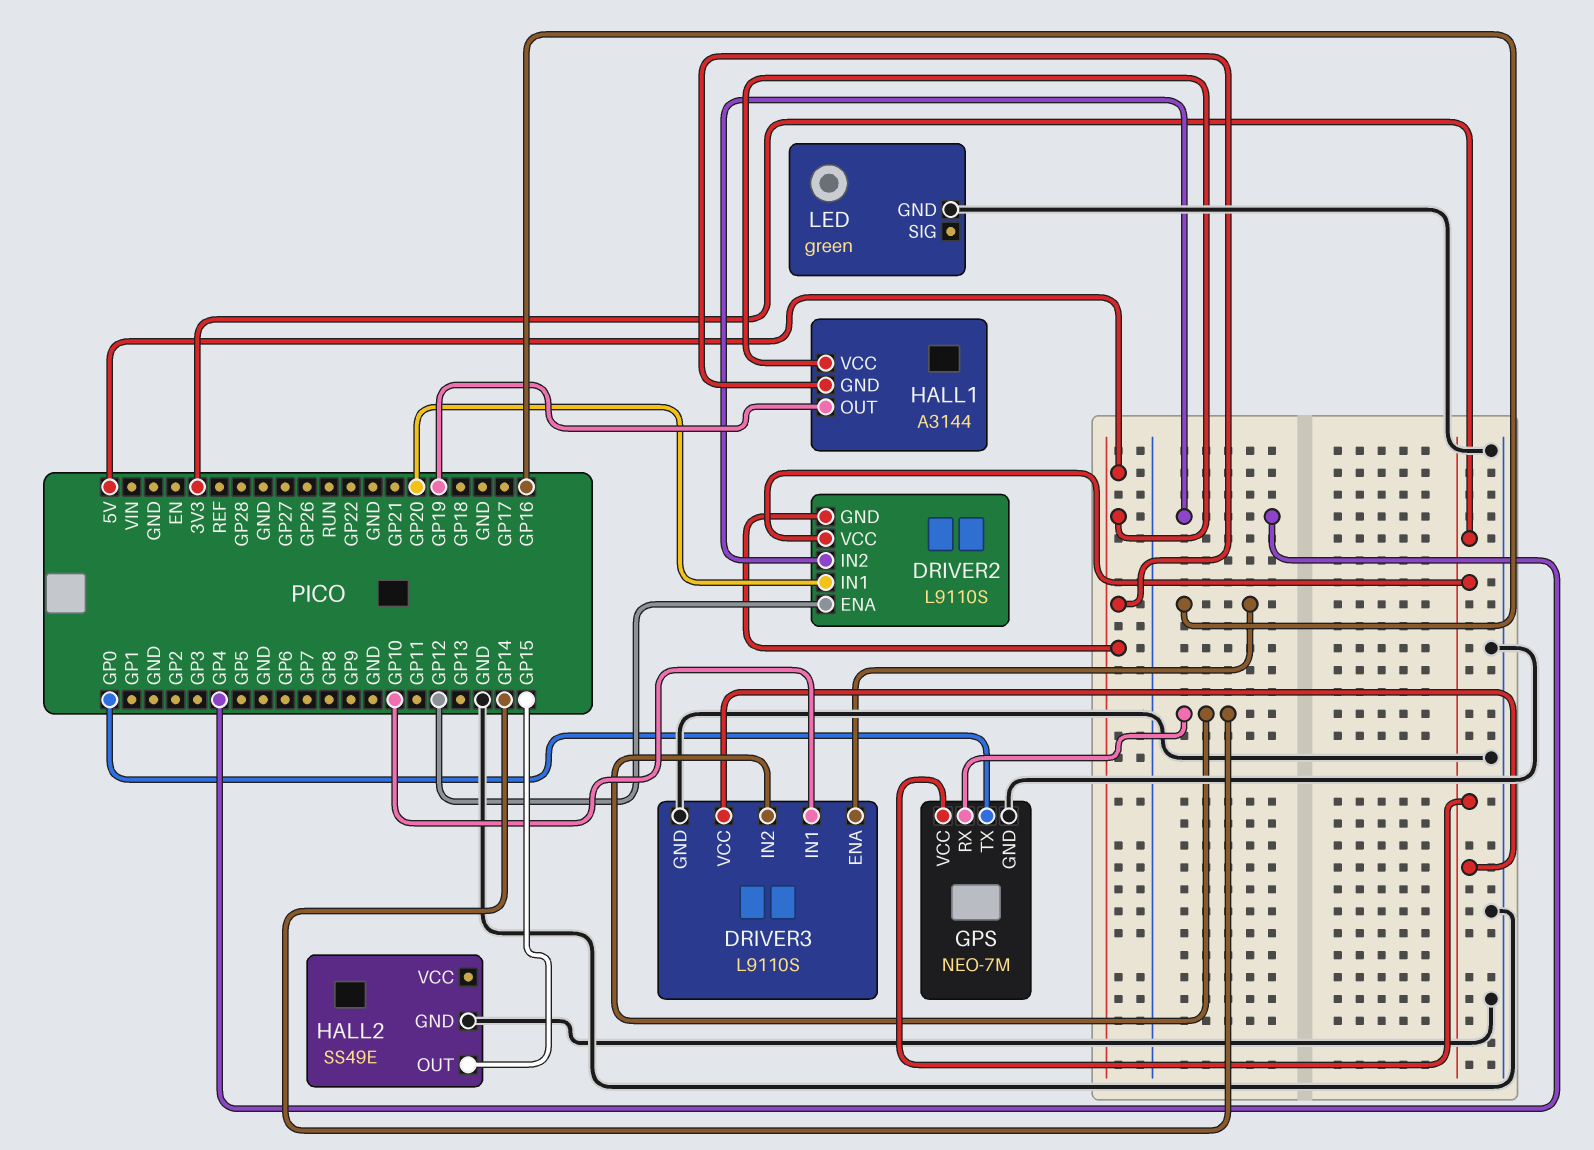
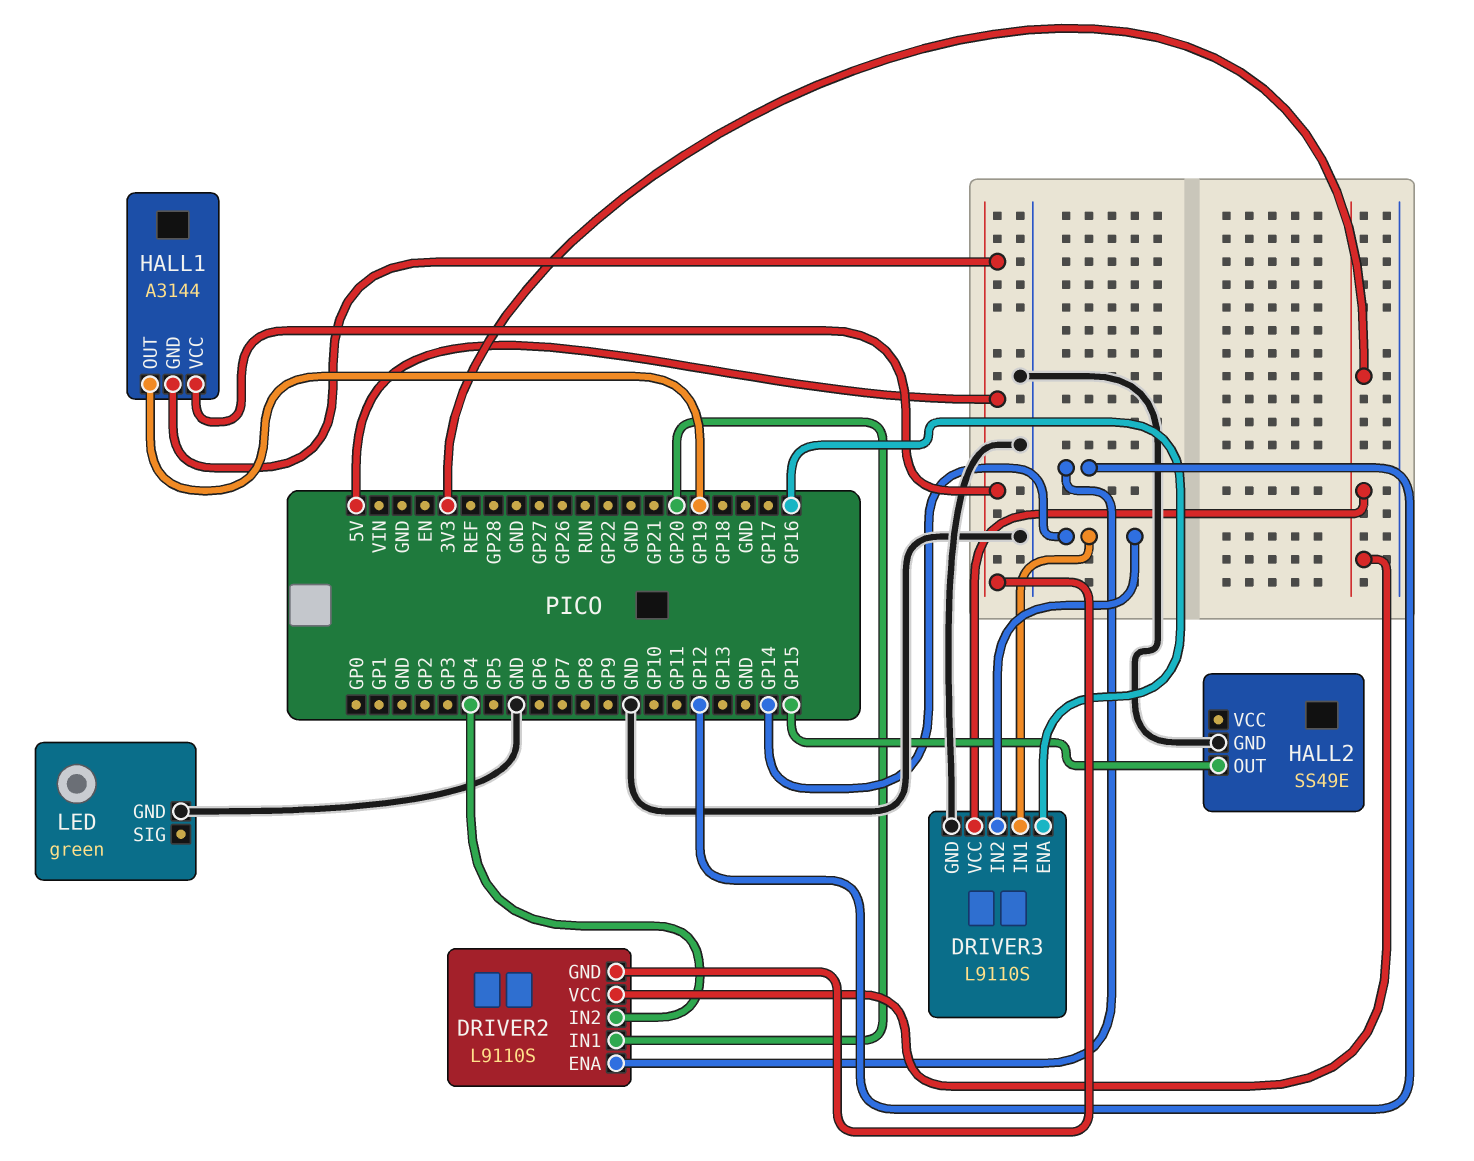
DRIVER3 pin IN1: GP10 -> GP14
GPS: NEO-7M -> none
GPS pin GND: GND -> none
GPS pin RX: GP14 -> none
GPS pin TX: GP0 -> none
GPS pin VCC: 3V3 -> none

